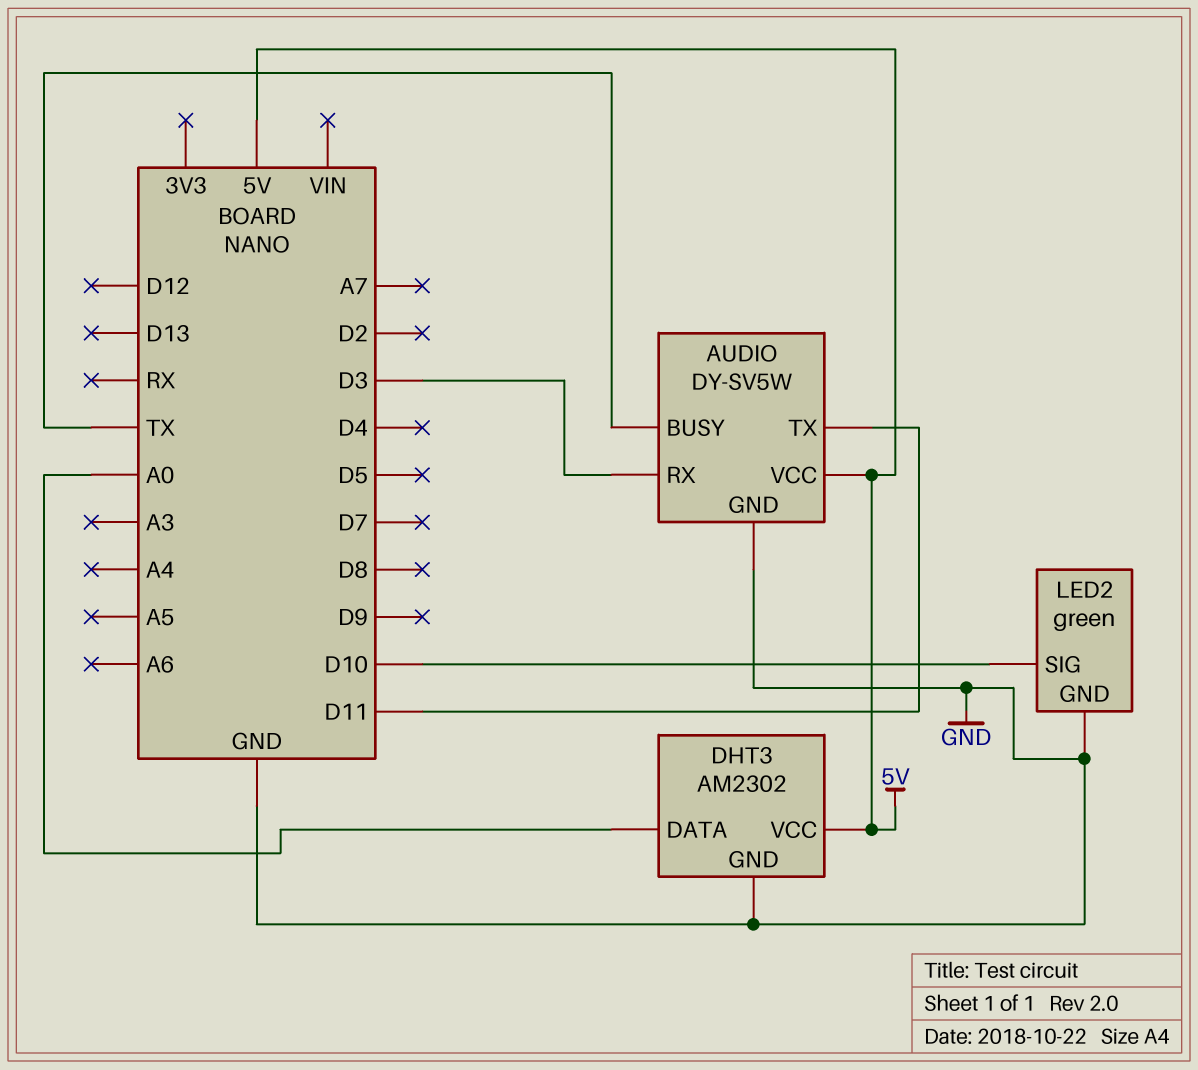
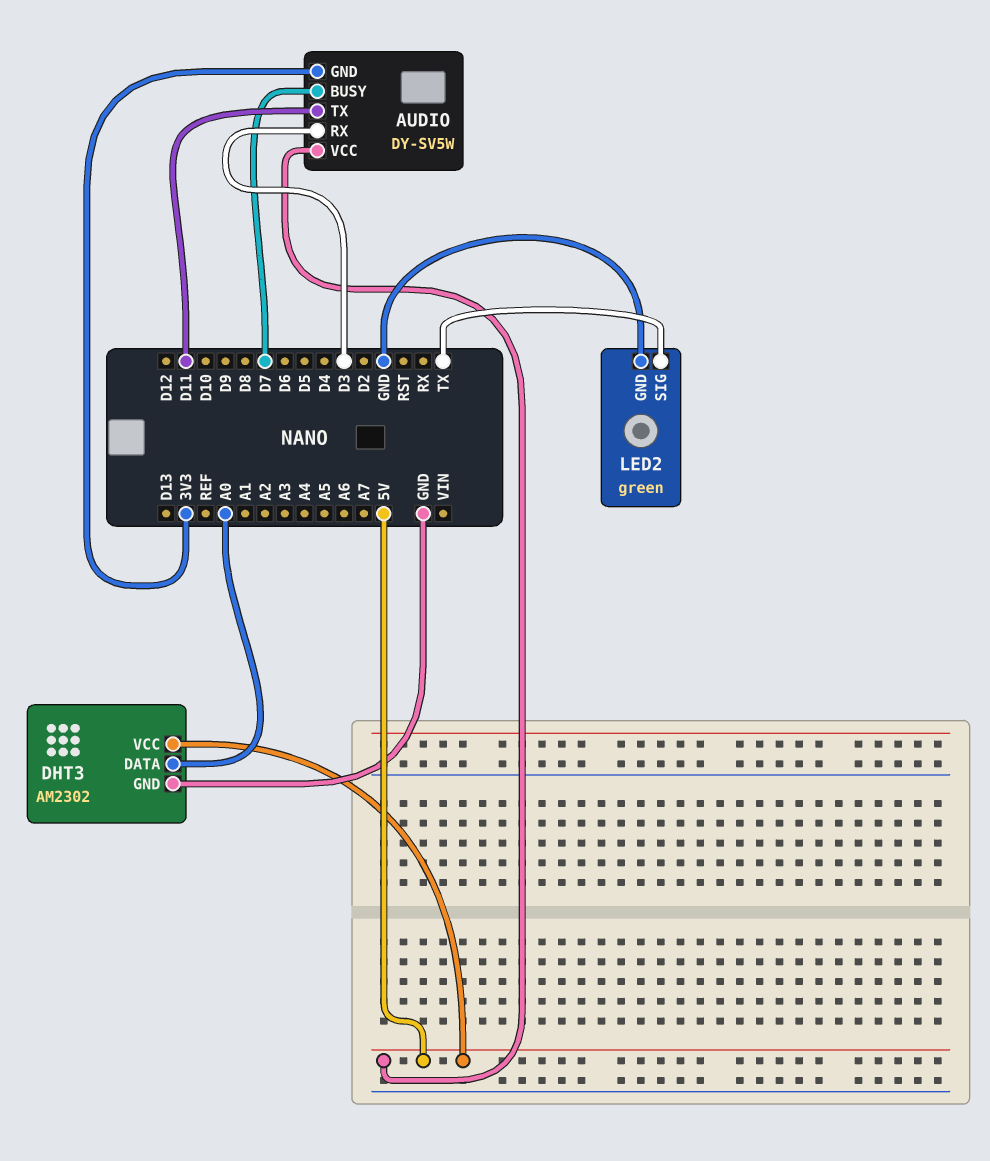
AUDIO pin BUSY: TX -> D7
AUDIO pin GND: GND -> 3V3
LED2 pin SIG: D10 -> TX

